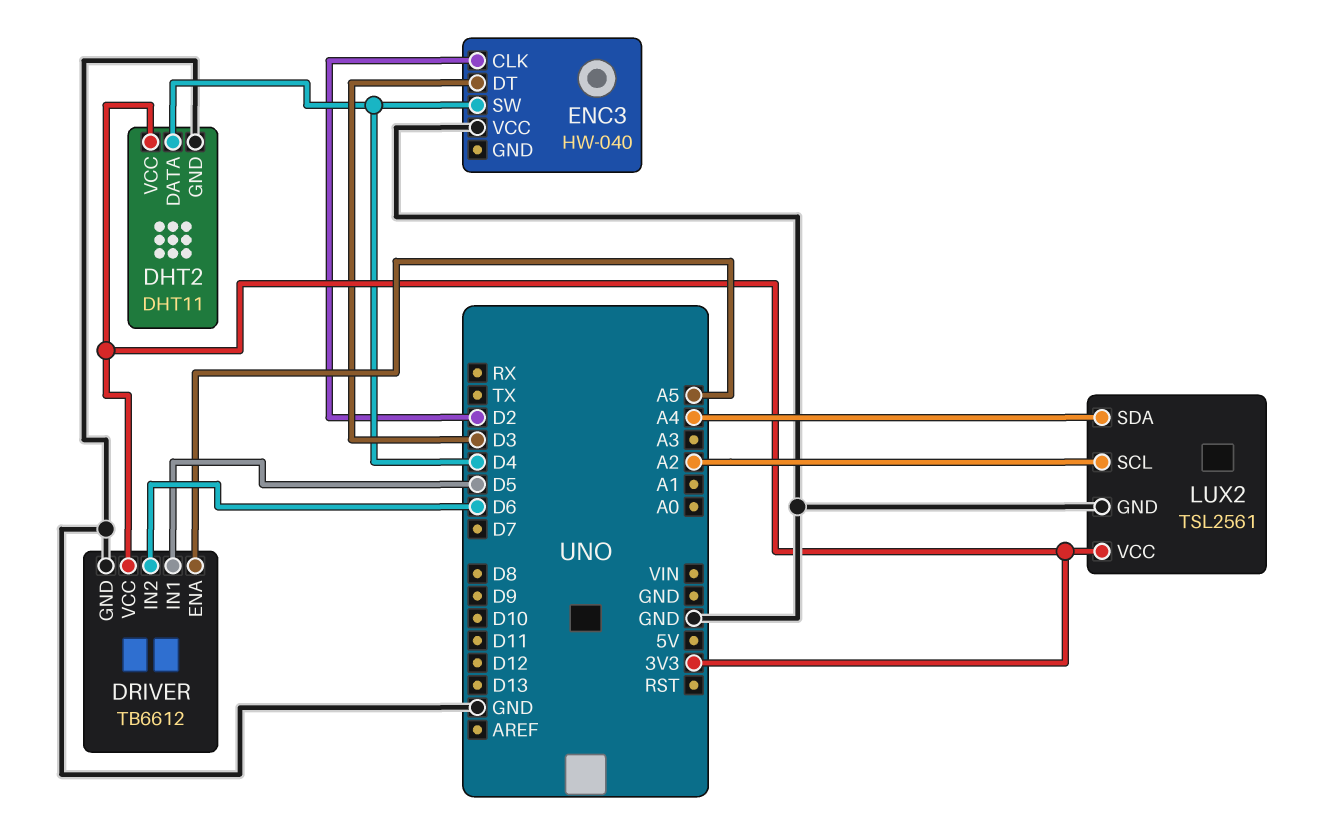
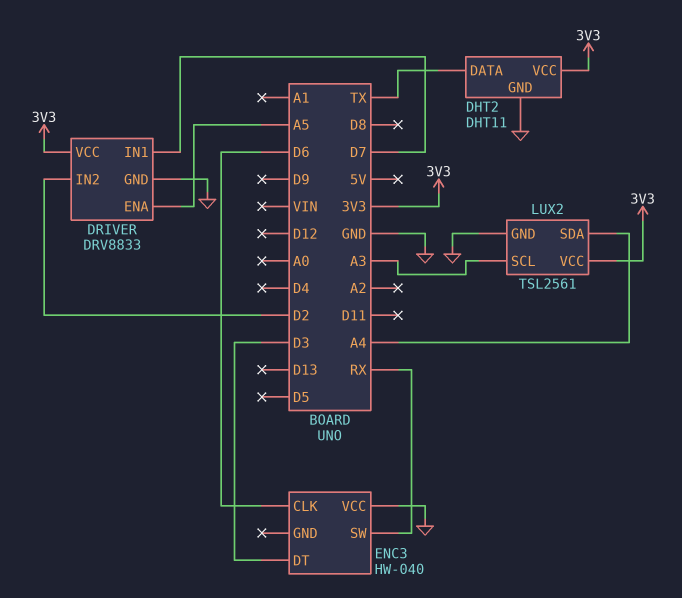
DHT2 pin DATA: D4 -> TX
DRIVER: TB6612 -> DRV8833
DRIVER pin IN1: D5 -> D7
DRIVER pin IN2: D6 -> D2
ENC3 pin CLK: D2 -> D6
ENC3 pin SW: D4 -> RX
LUX2 pin SCL: A2 -> A3

